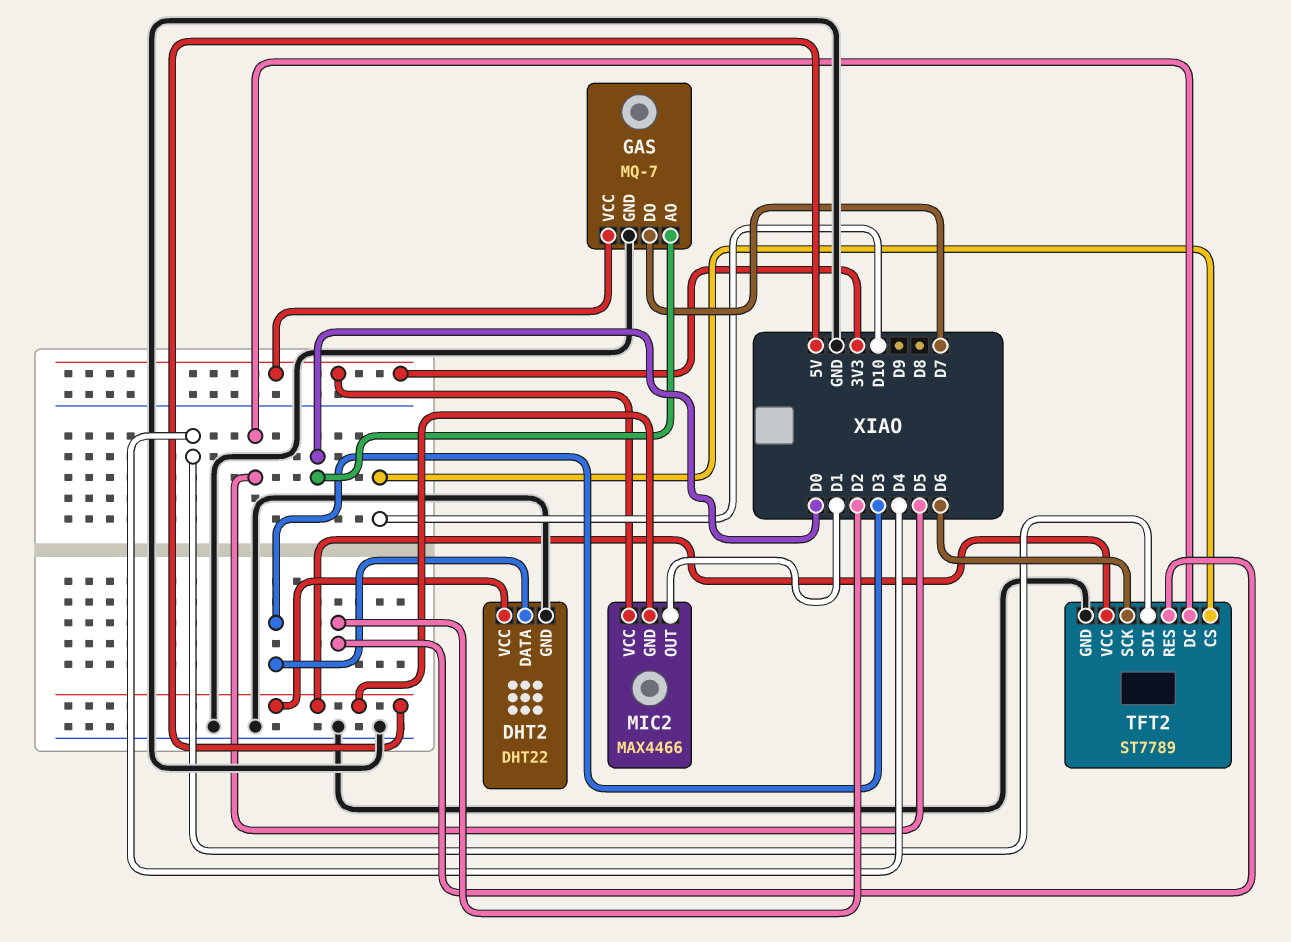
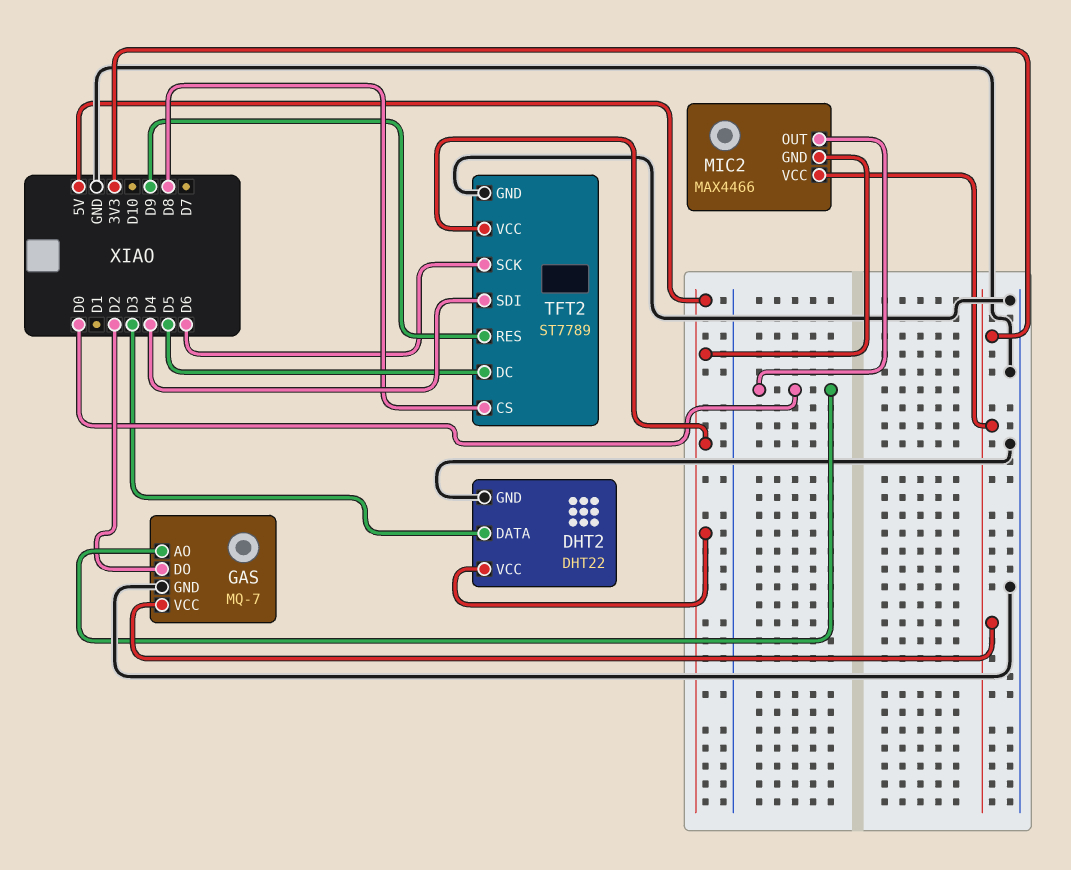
GAS pin DO: D7 -> D2
MIC2 pin OUT: D1 -> D0
TFT2 pin CS: D10 -> D8
TFT2 pin RES: D2 -> D9

